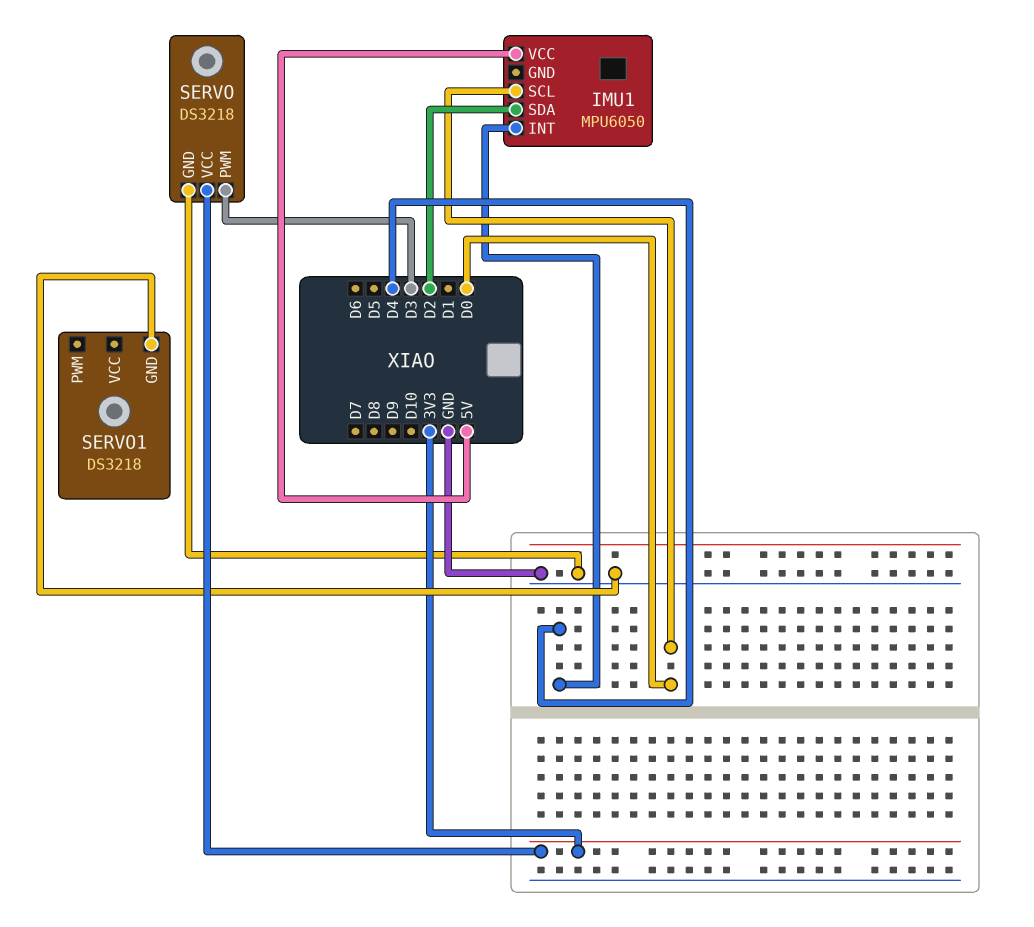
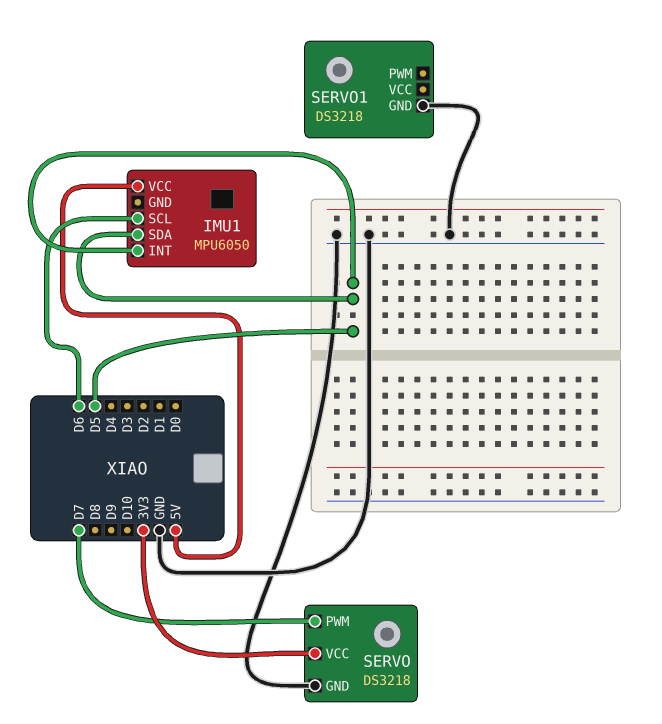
IMU1 pin INT: D4 -> D5
IMU1 pin SCL: D0 -> D6
IMU1 pin SDA: D2 -> D5
SERVO pin PWM: D3 -> D7

